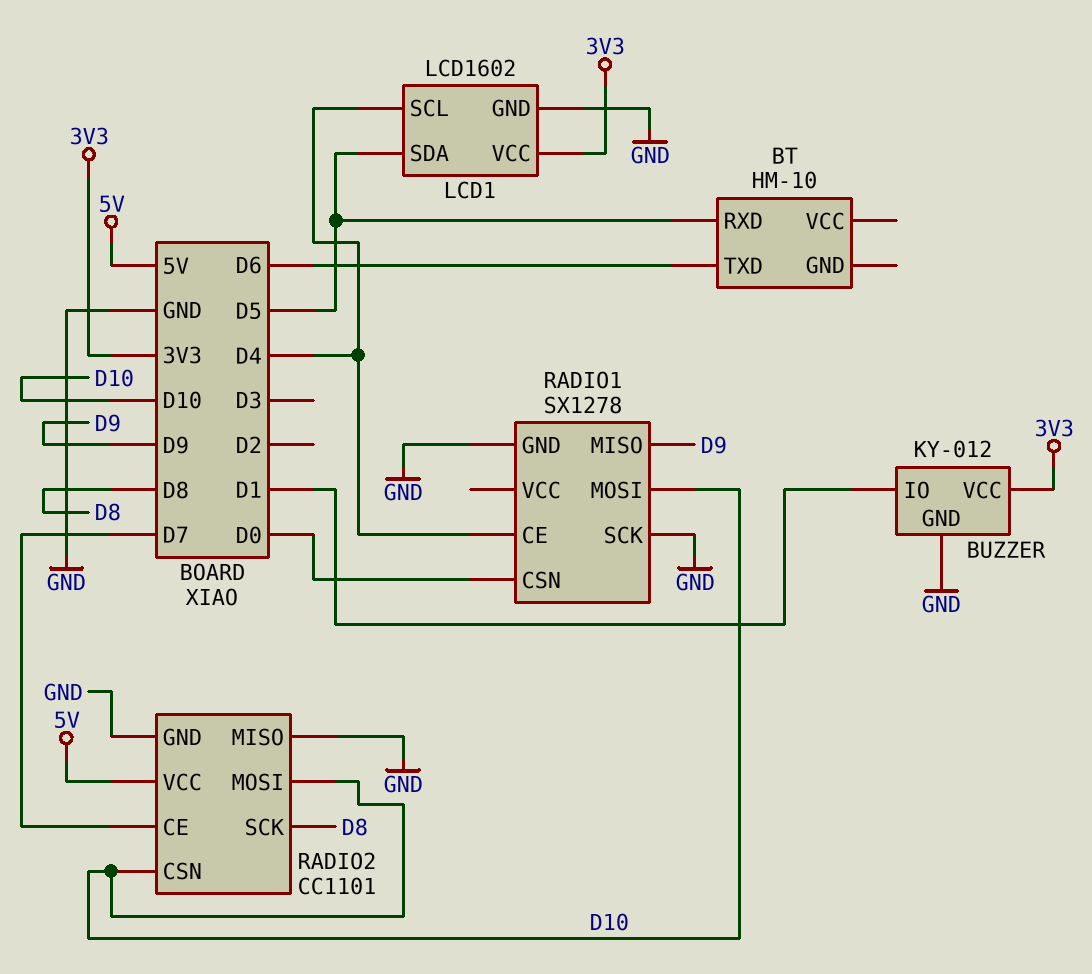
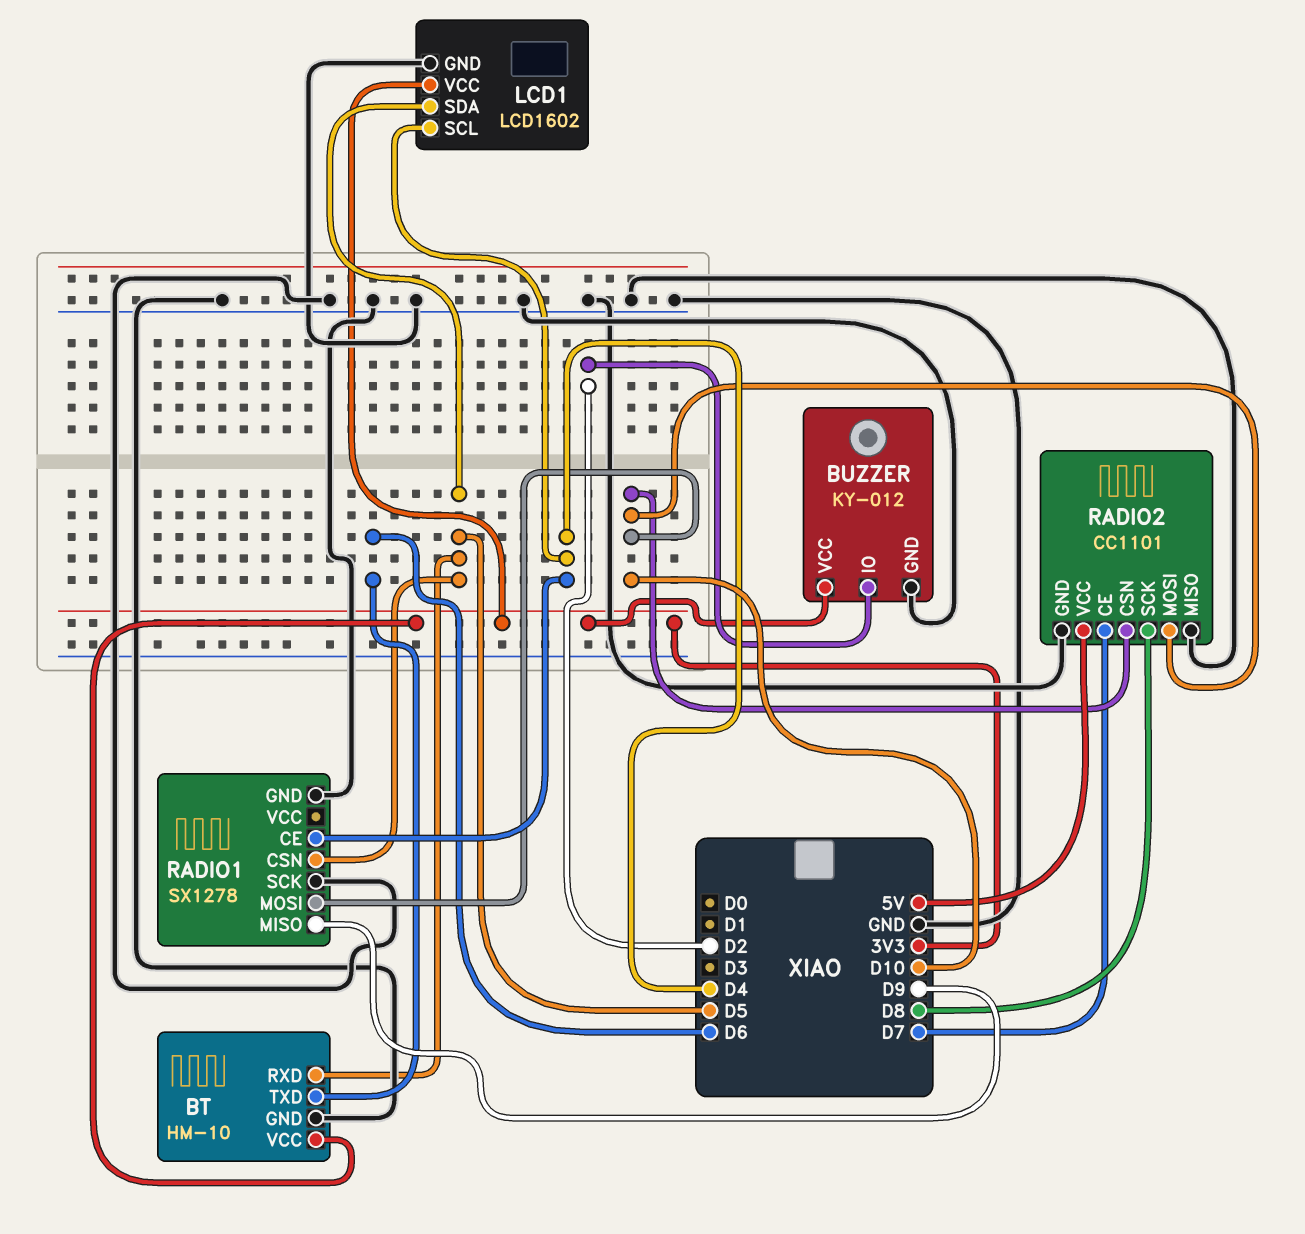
BT pin GND: none -> GND
BT pin VCC: none -> 3V3
BUZZER pin IO: D1 -> D2
RADIO1 pin CSN: D0 -> D5

